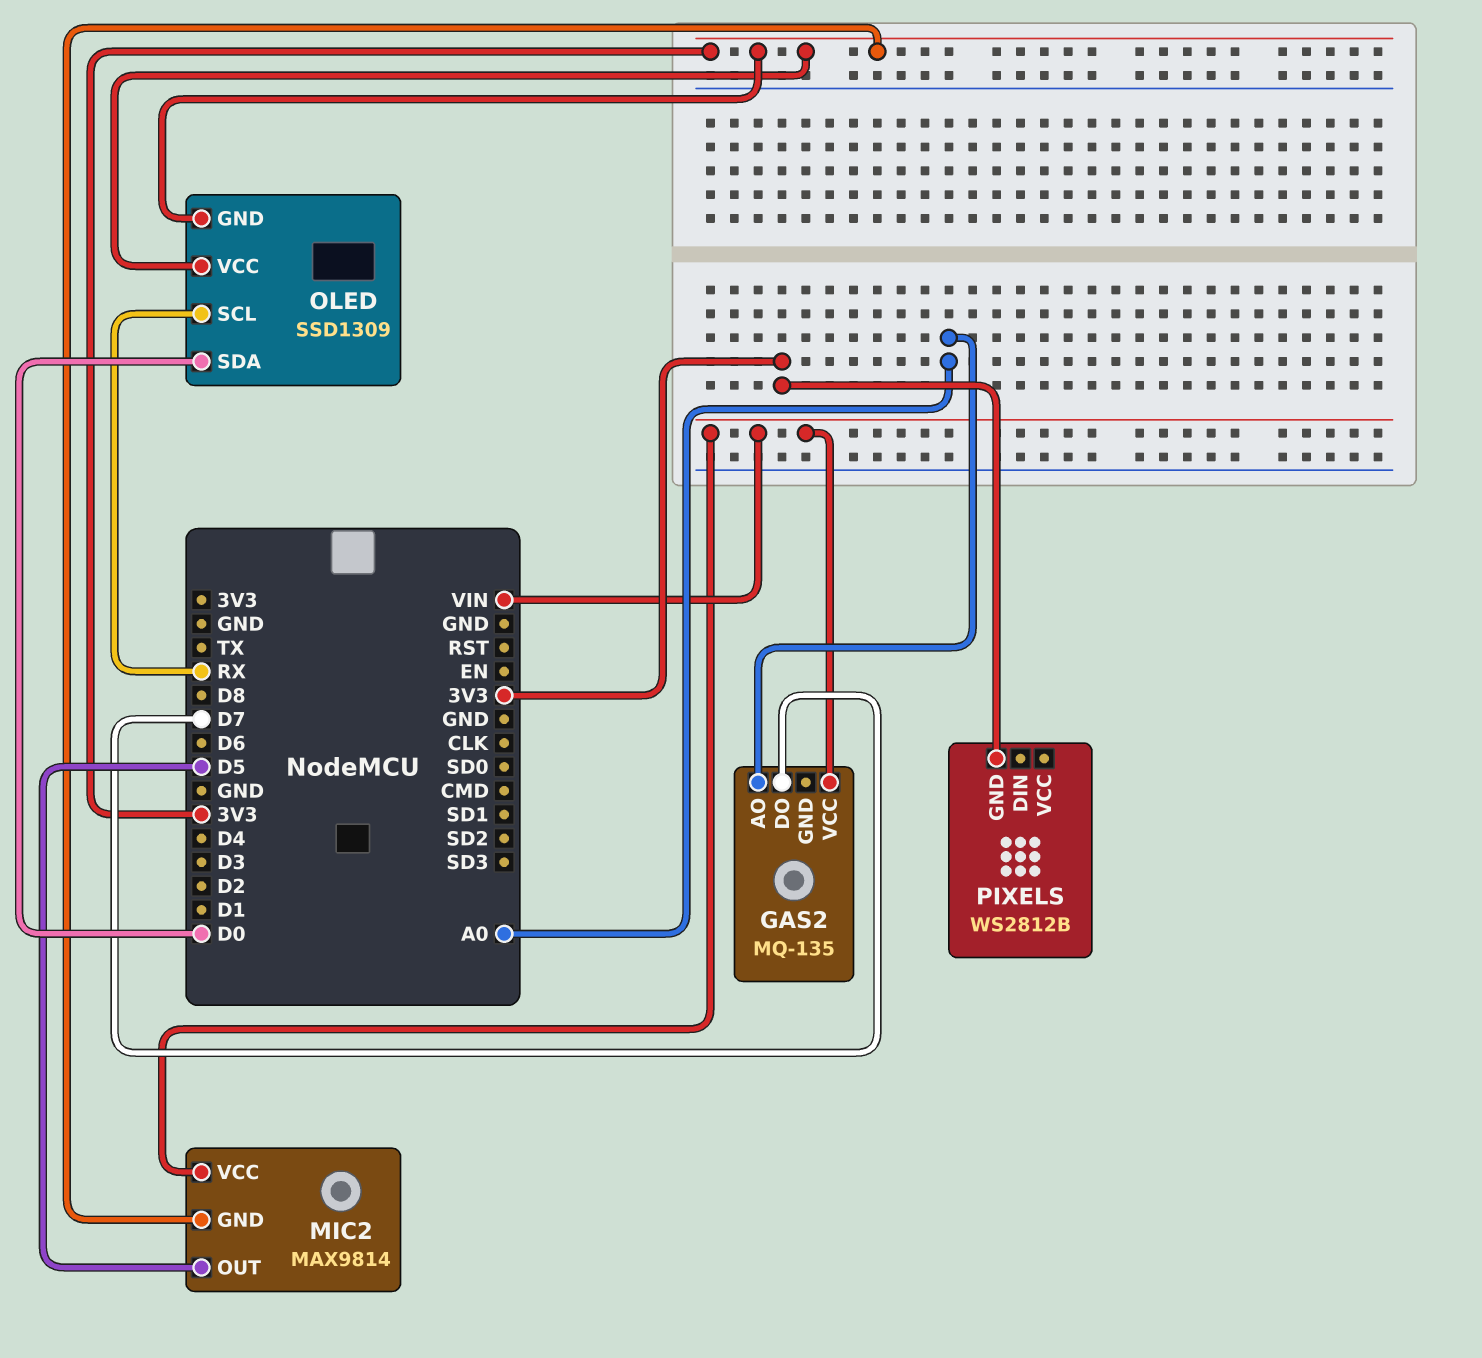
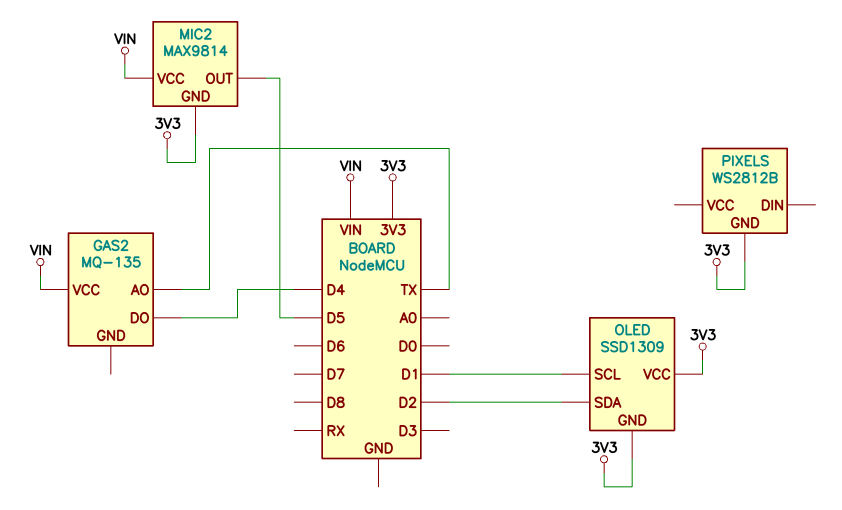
GAS2 pin AO: A0 -> TX
GAS2 pin DO: D7 -> D4
OLED pin SCL: RX -> D1
OLED pin SDA: D0 -> D2

